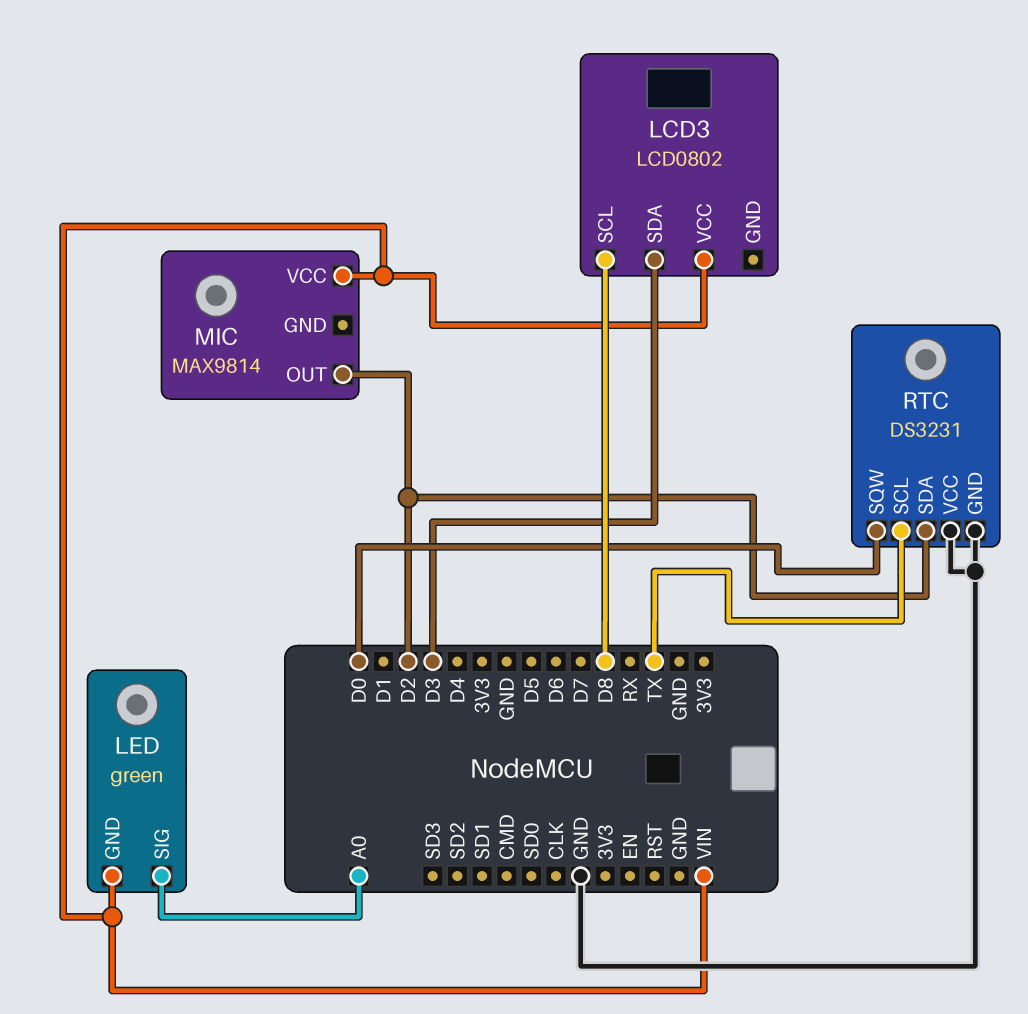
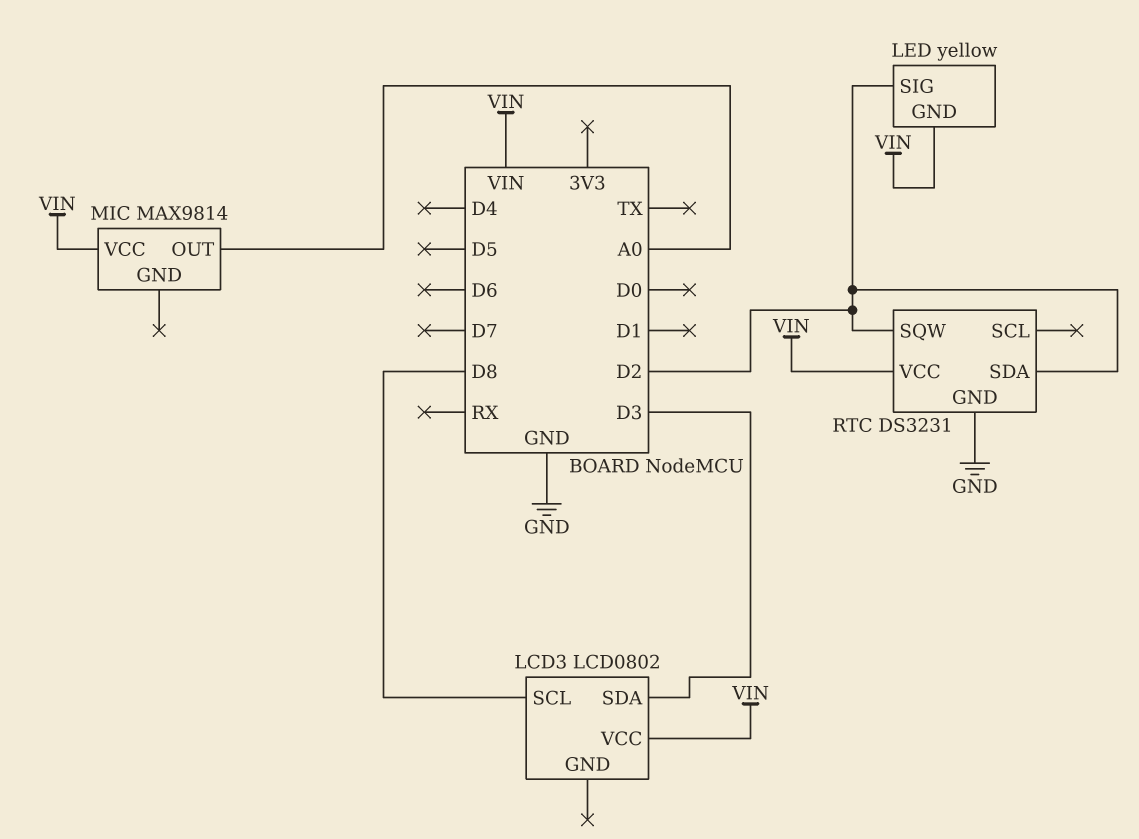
LED: green -> yellow
LED pin SIG: A0 -> D2
MIC pin OUT: D2 -> A0
RTC pin SCL: TX -> none
RTC pin SQW: D0 -> D2
RTC pin VCC: GND -> VIN

